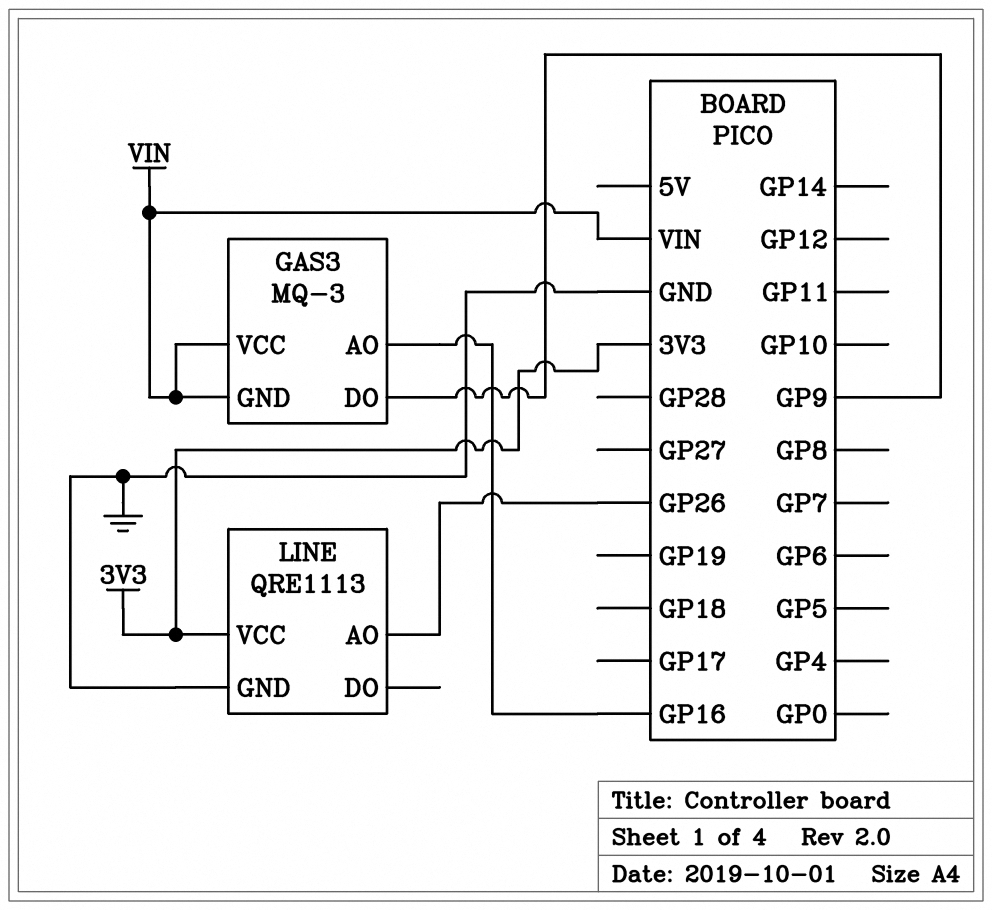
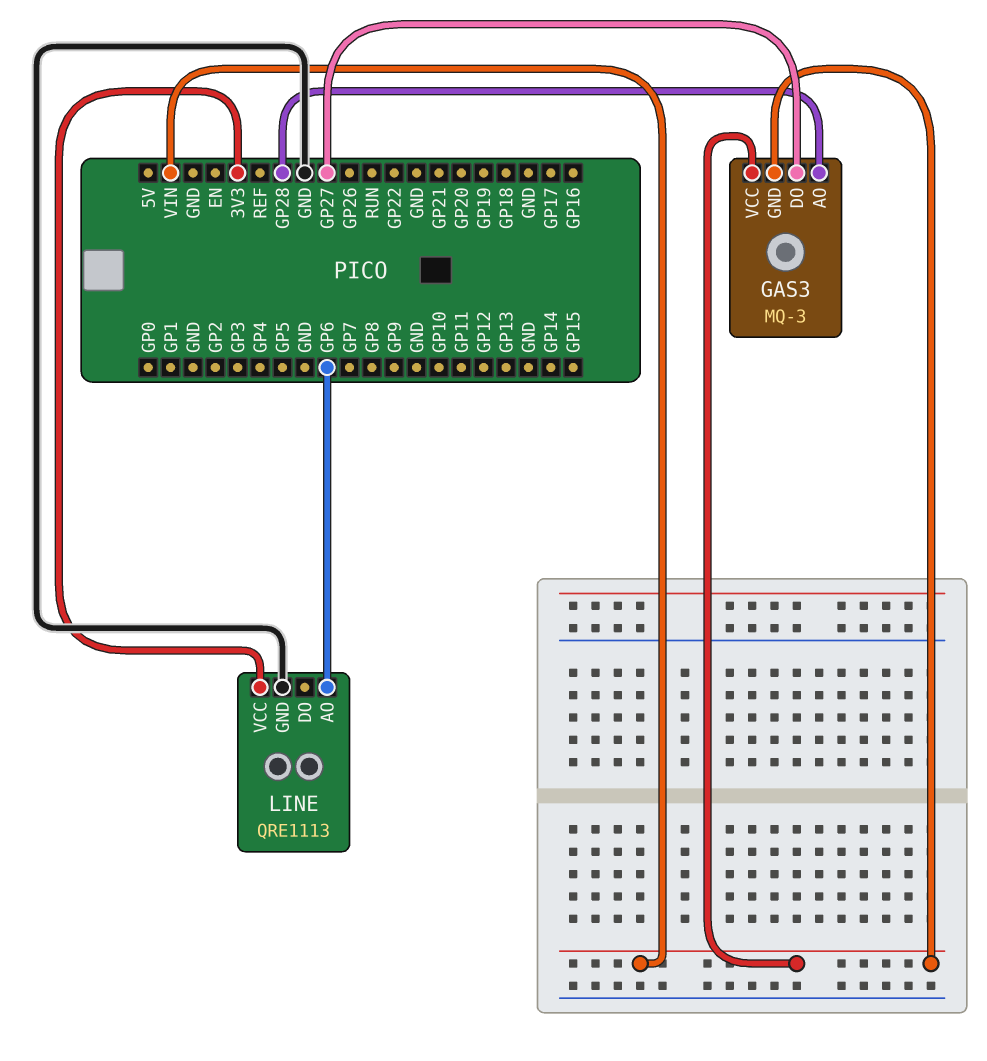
GAS3 pin AO: GP16 -> GP28
GAS3 pin DO: GP9 -> GP27
LINE pin AO: GP26 -> GP6

